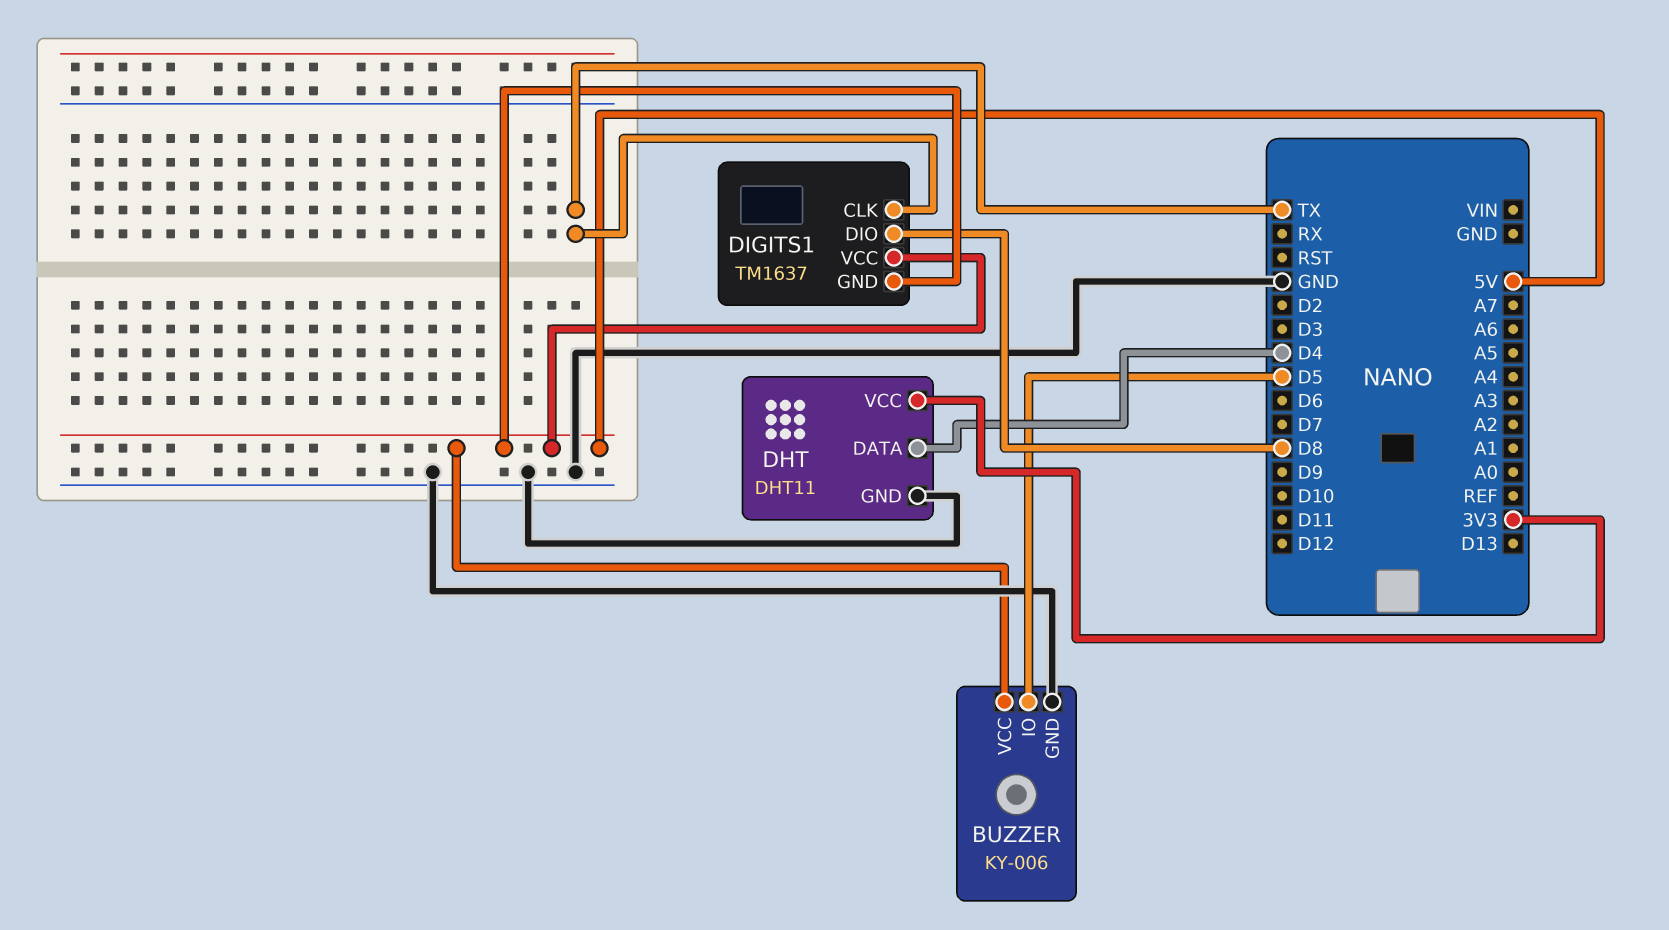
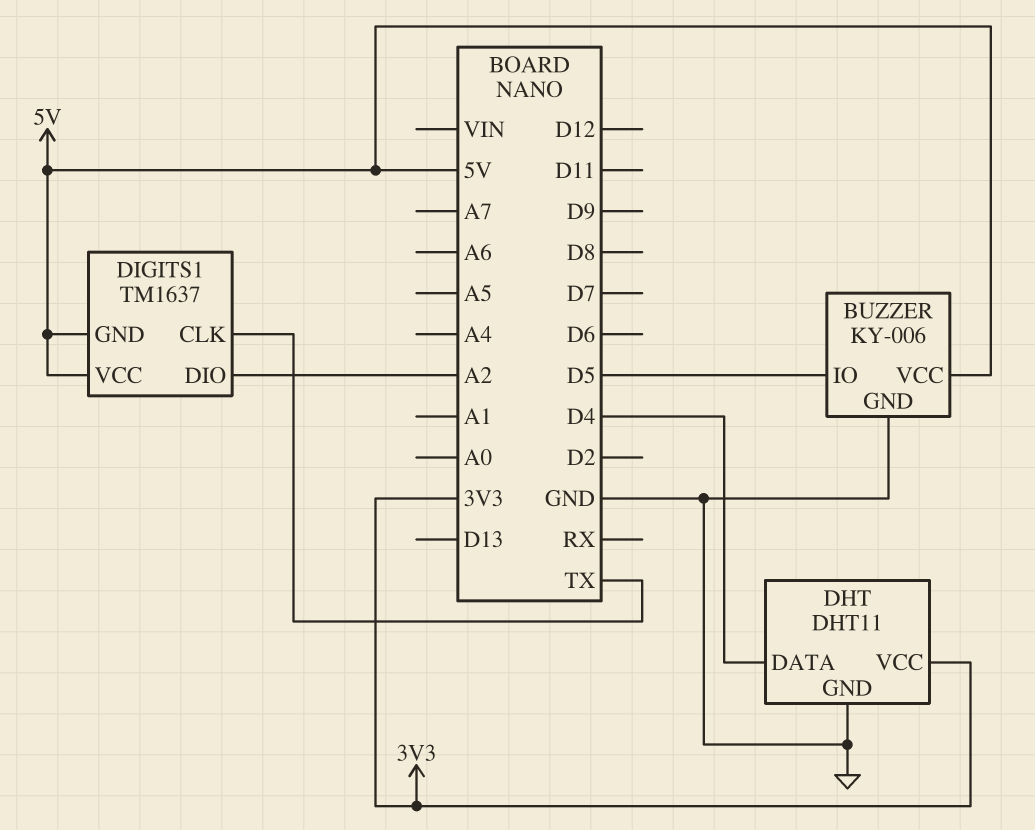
DIGITS1 pin DIO: D8 -> A2

